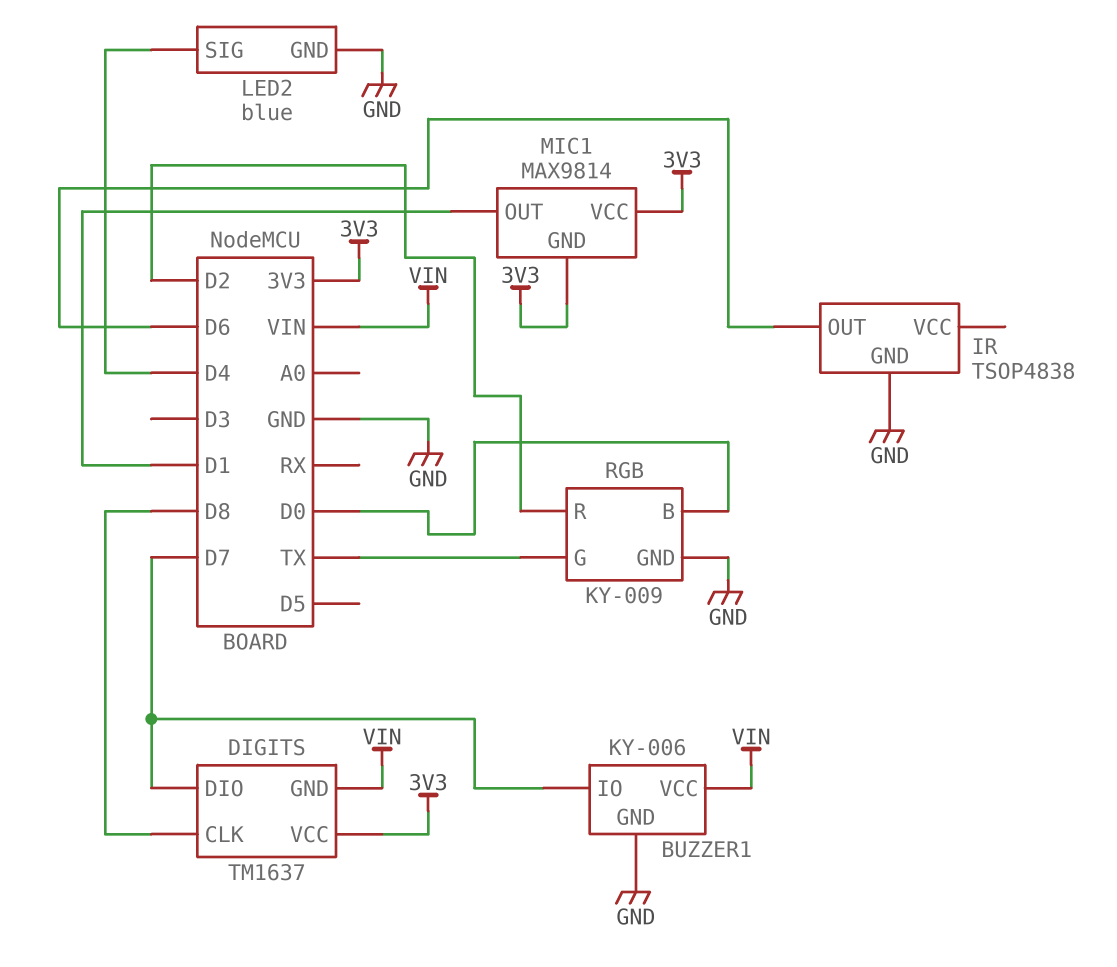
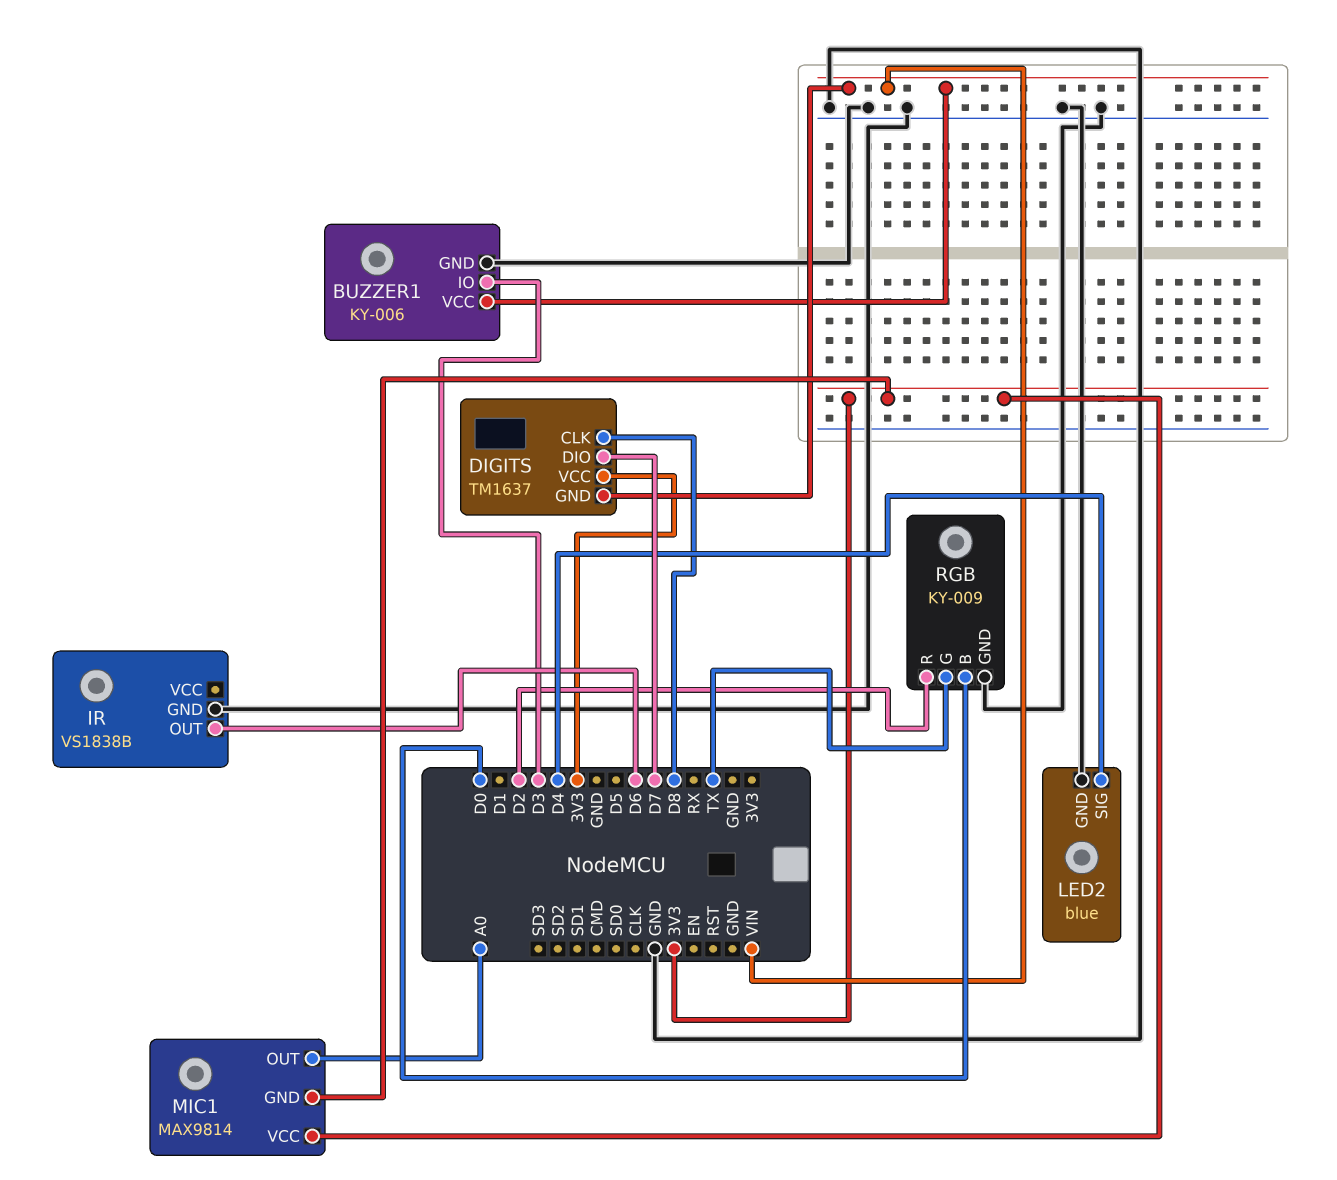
BUZZER1 pin IO: D7 -> D3
IR: TSOP4838 -> VS1838B
MIC1 pin OUT: D1 -> A0

